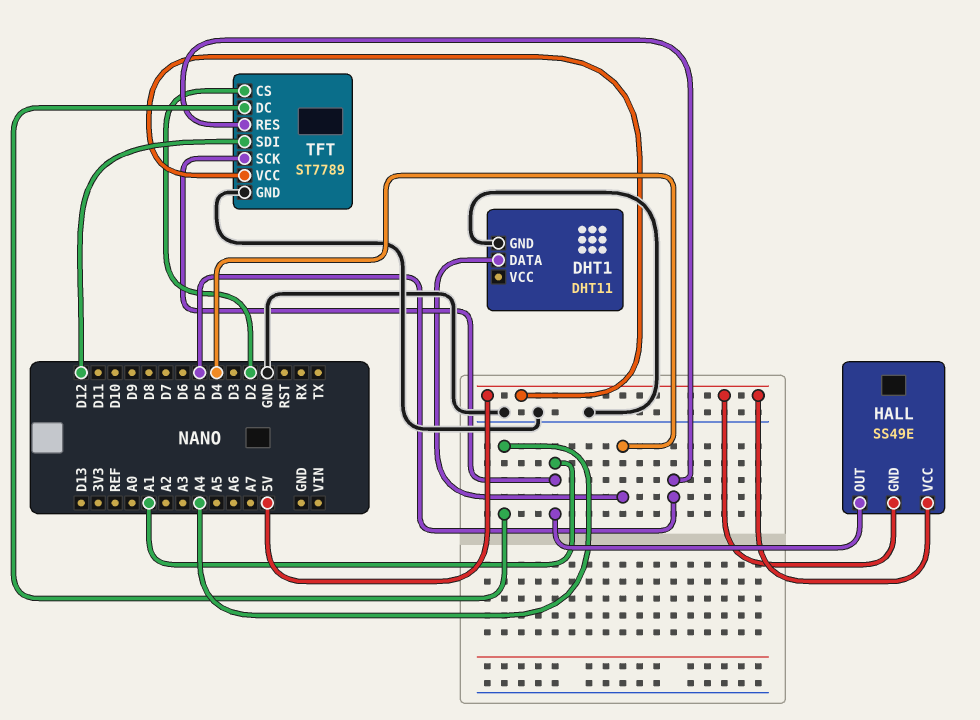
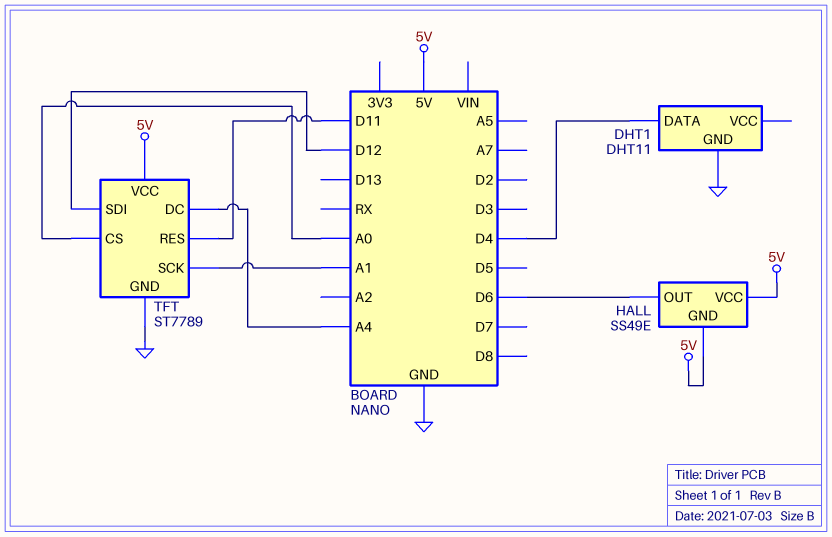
HALL pin OUT: A1 -> D6
TFT pin CS: D2 -> A0
TFT pin RES: D5 -> D11

